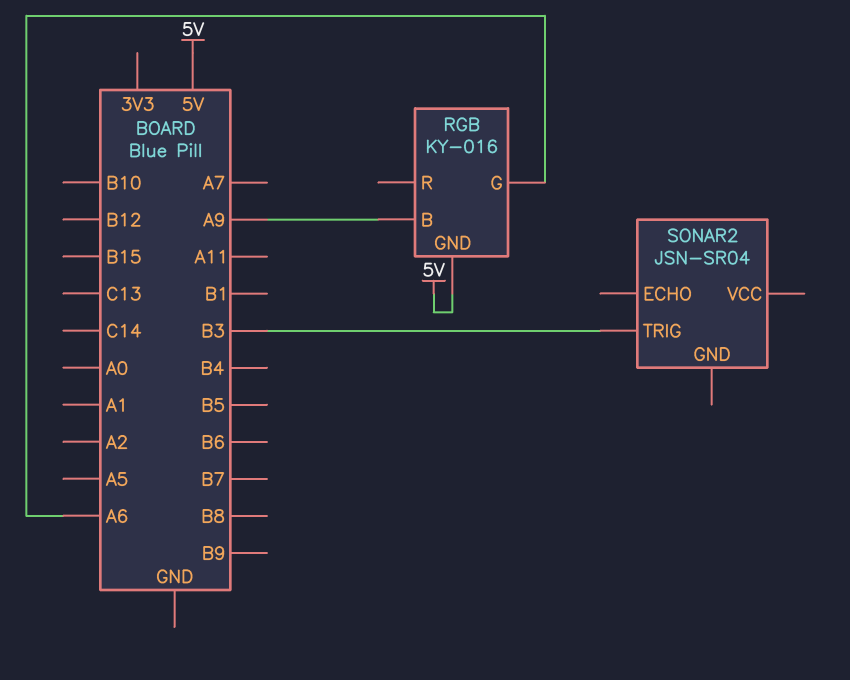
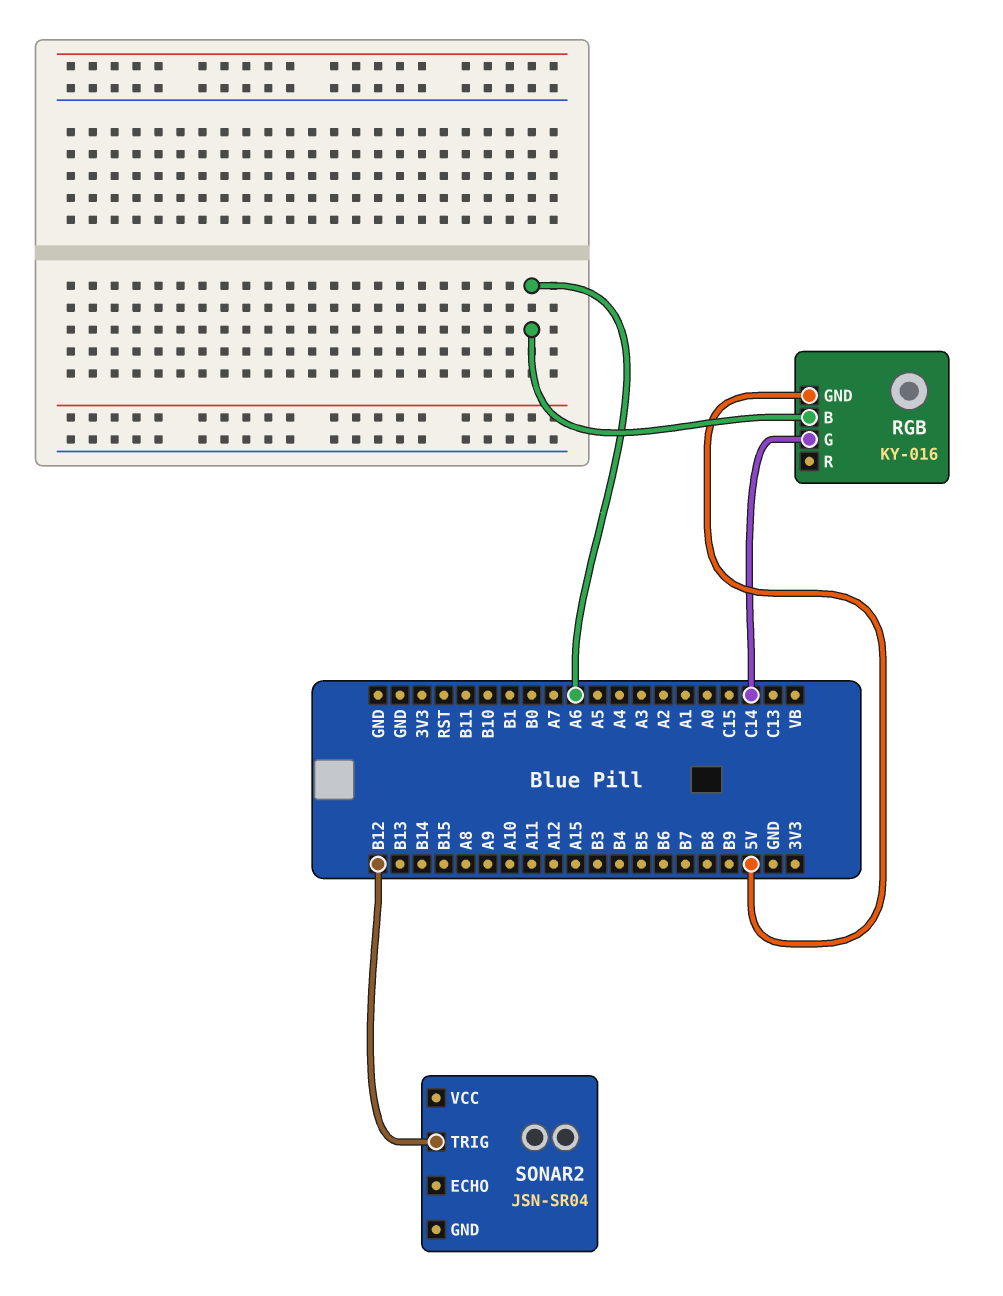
RGB pin B: A9 -> A6
RGB pin G: A6 -> C14
SONAR2 pin TRIG: B3 -> B12

